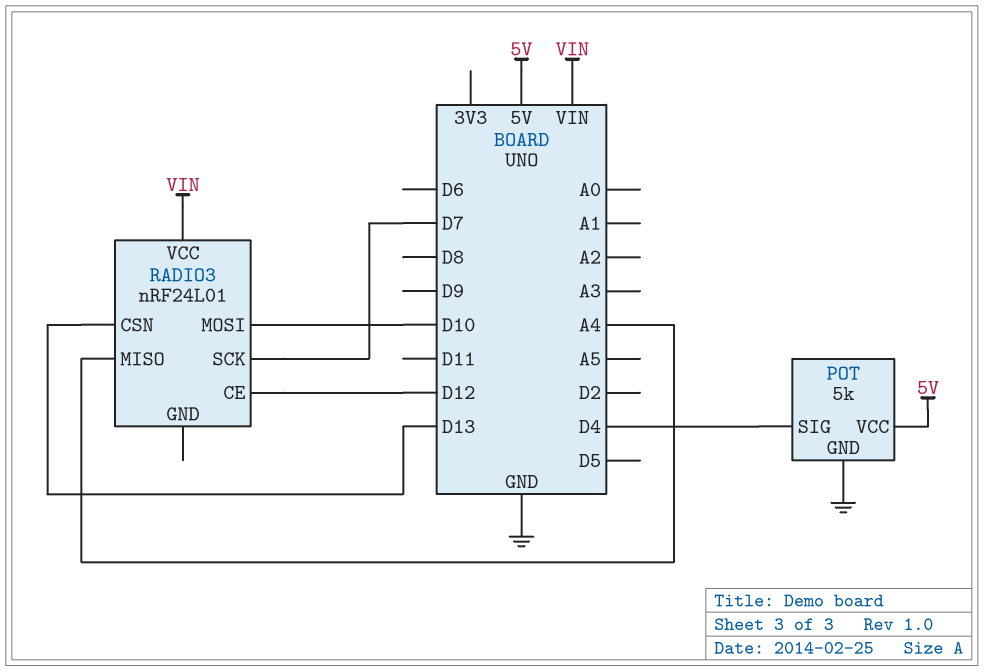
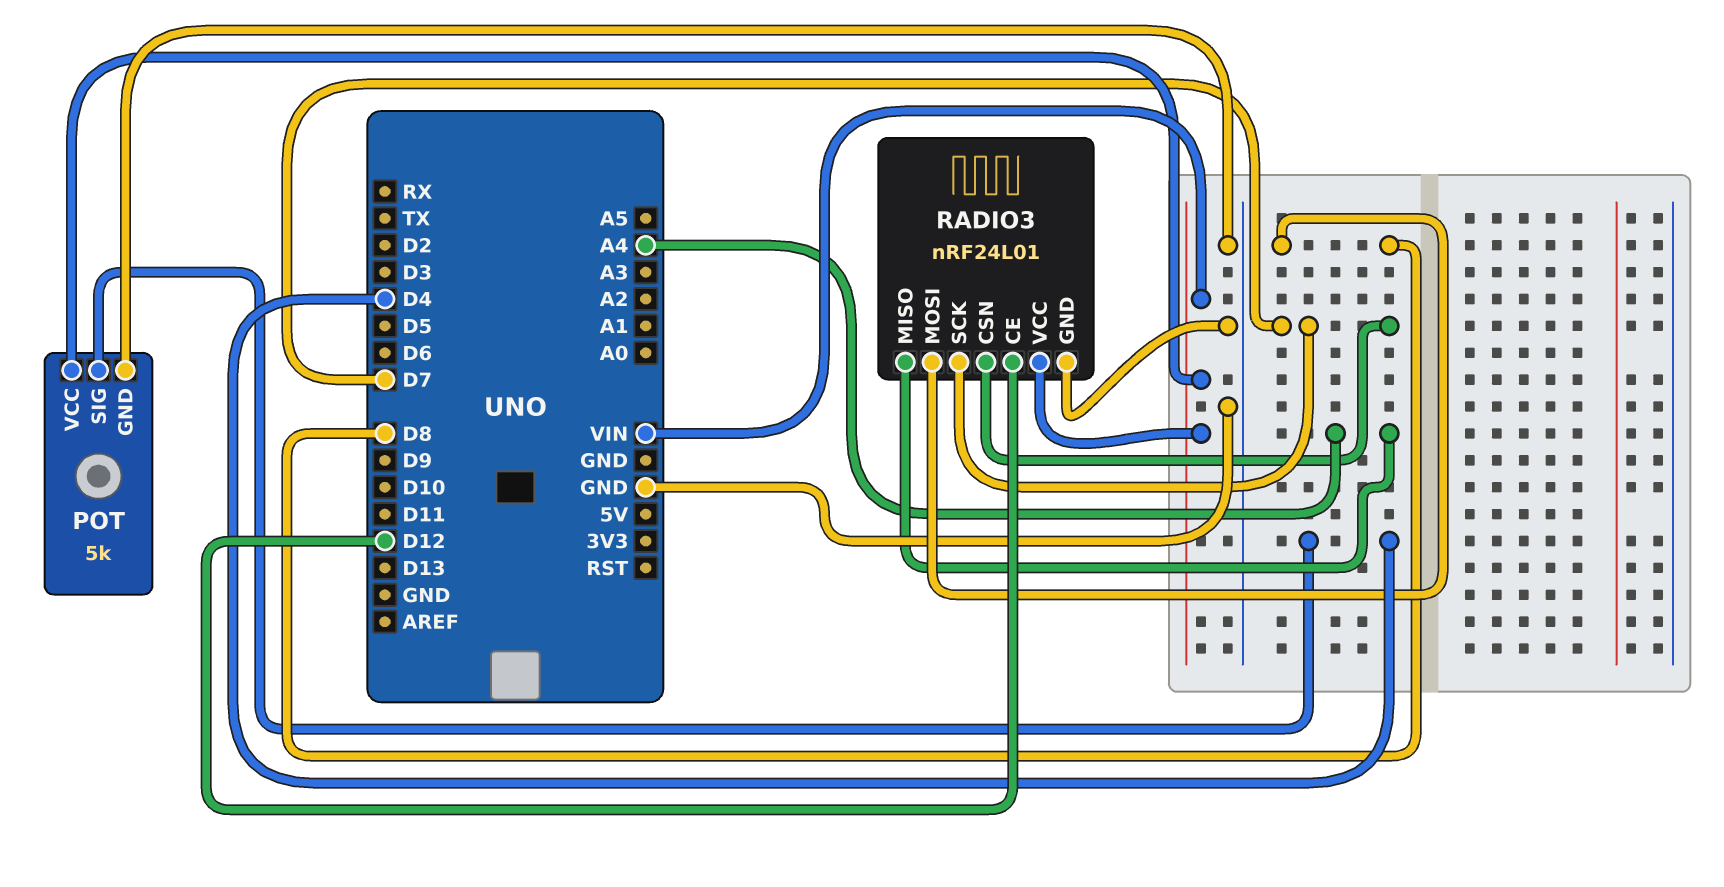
POT pin VCC: 5V -> VIN
RADIO3 pin CSN: D13 -> D7
RADIO3 pin GND: none -> GND
RADIO3 pin MOSI: D10 -> D8

